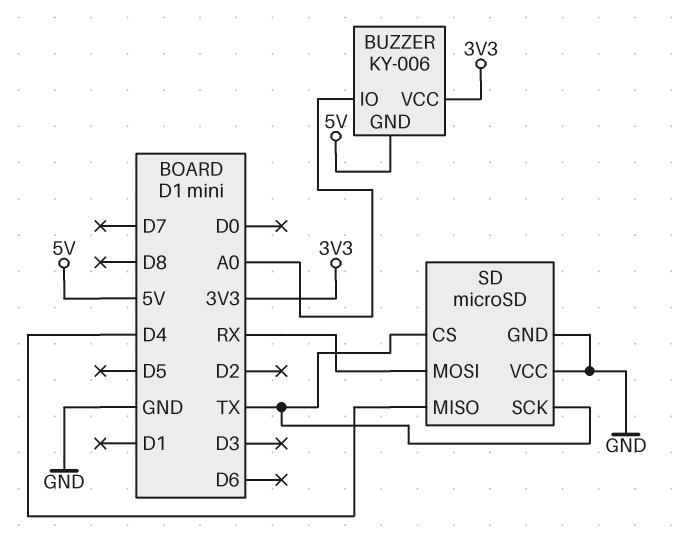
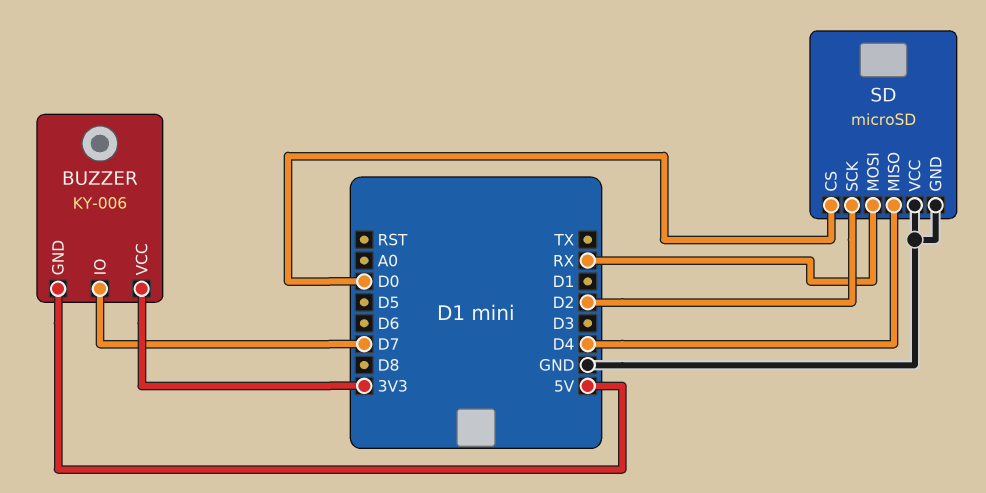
BUZZER pin IO: A0 -> D7
SD pin CS: TX -> D0
SD pin SCK: TX -> D2

